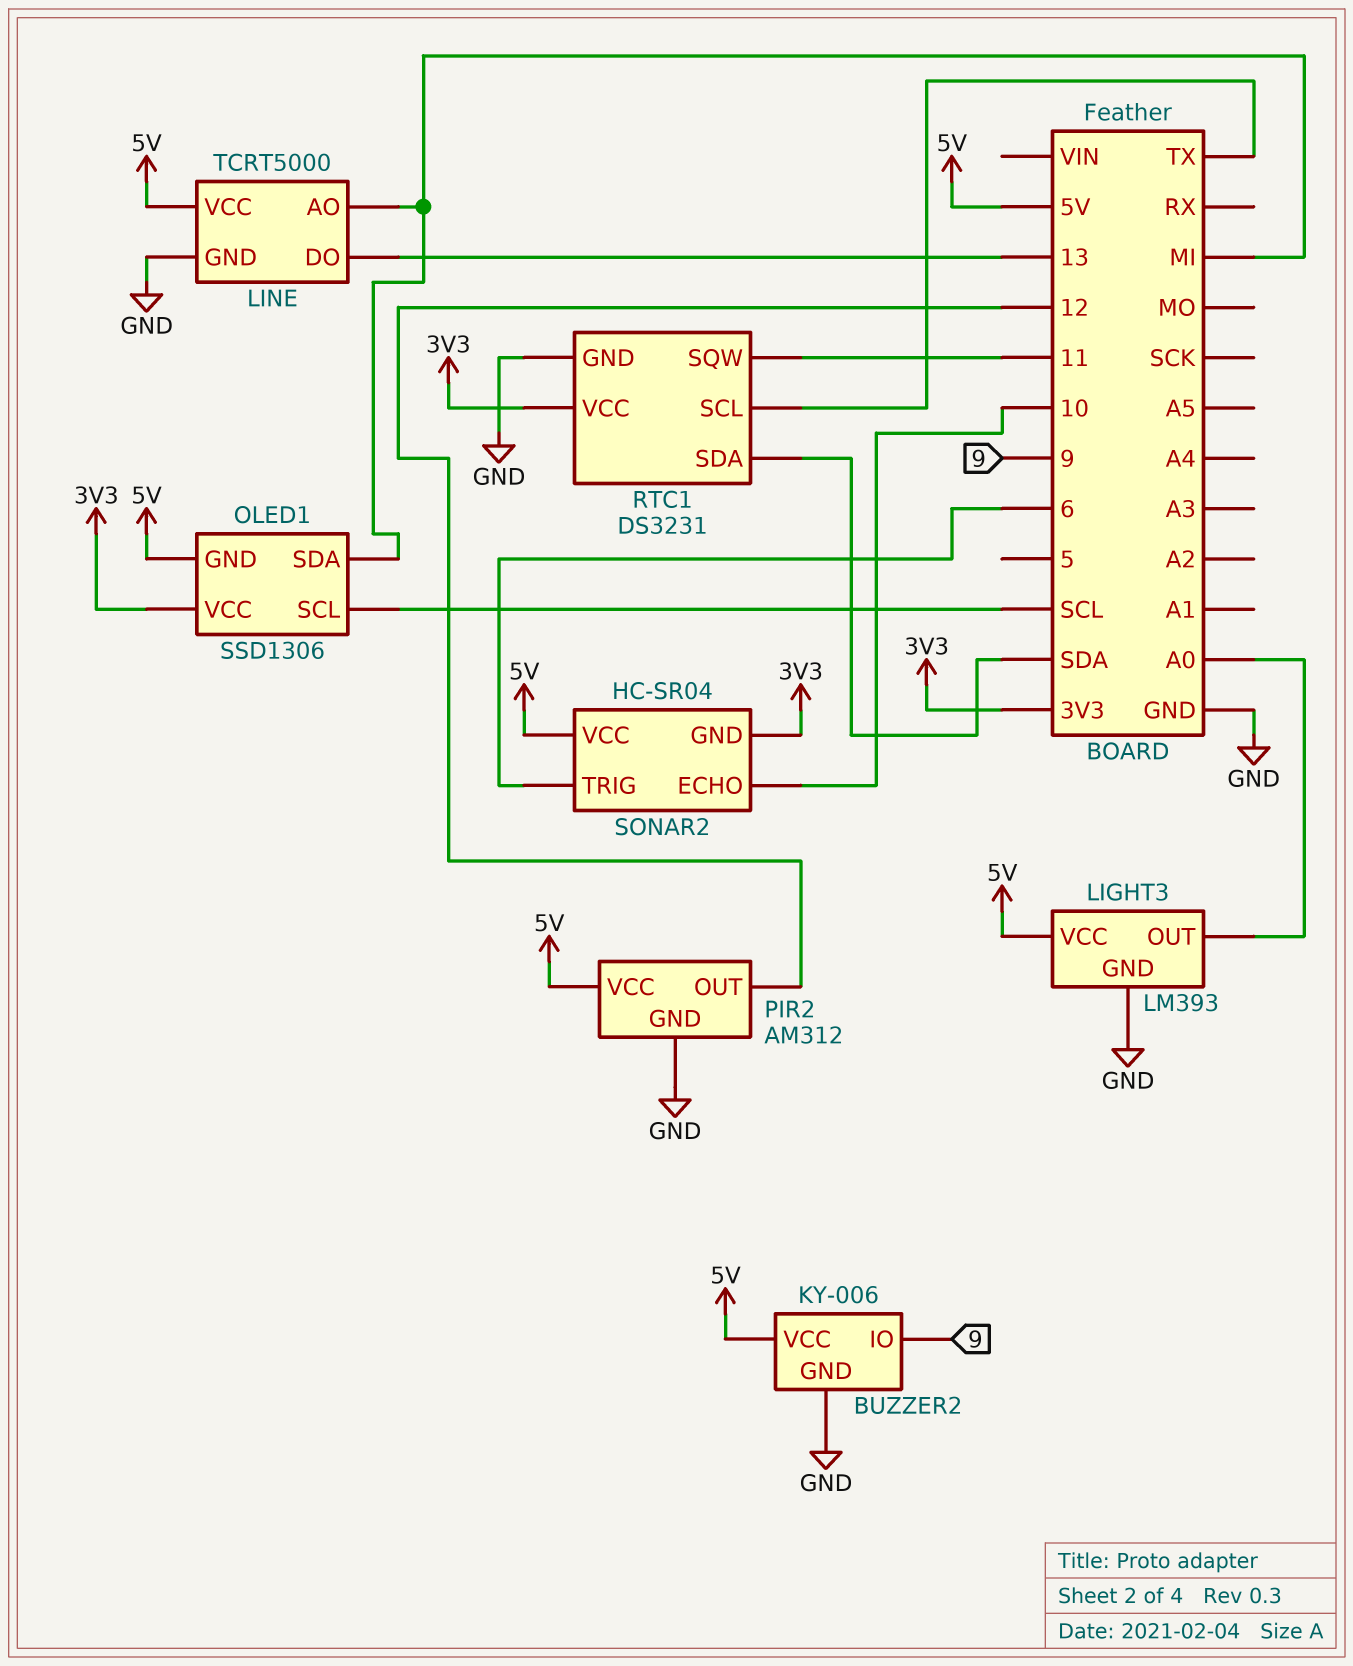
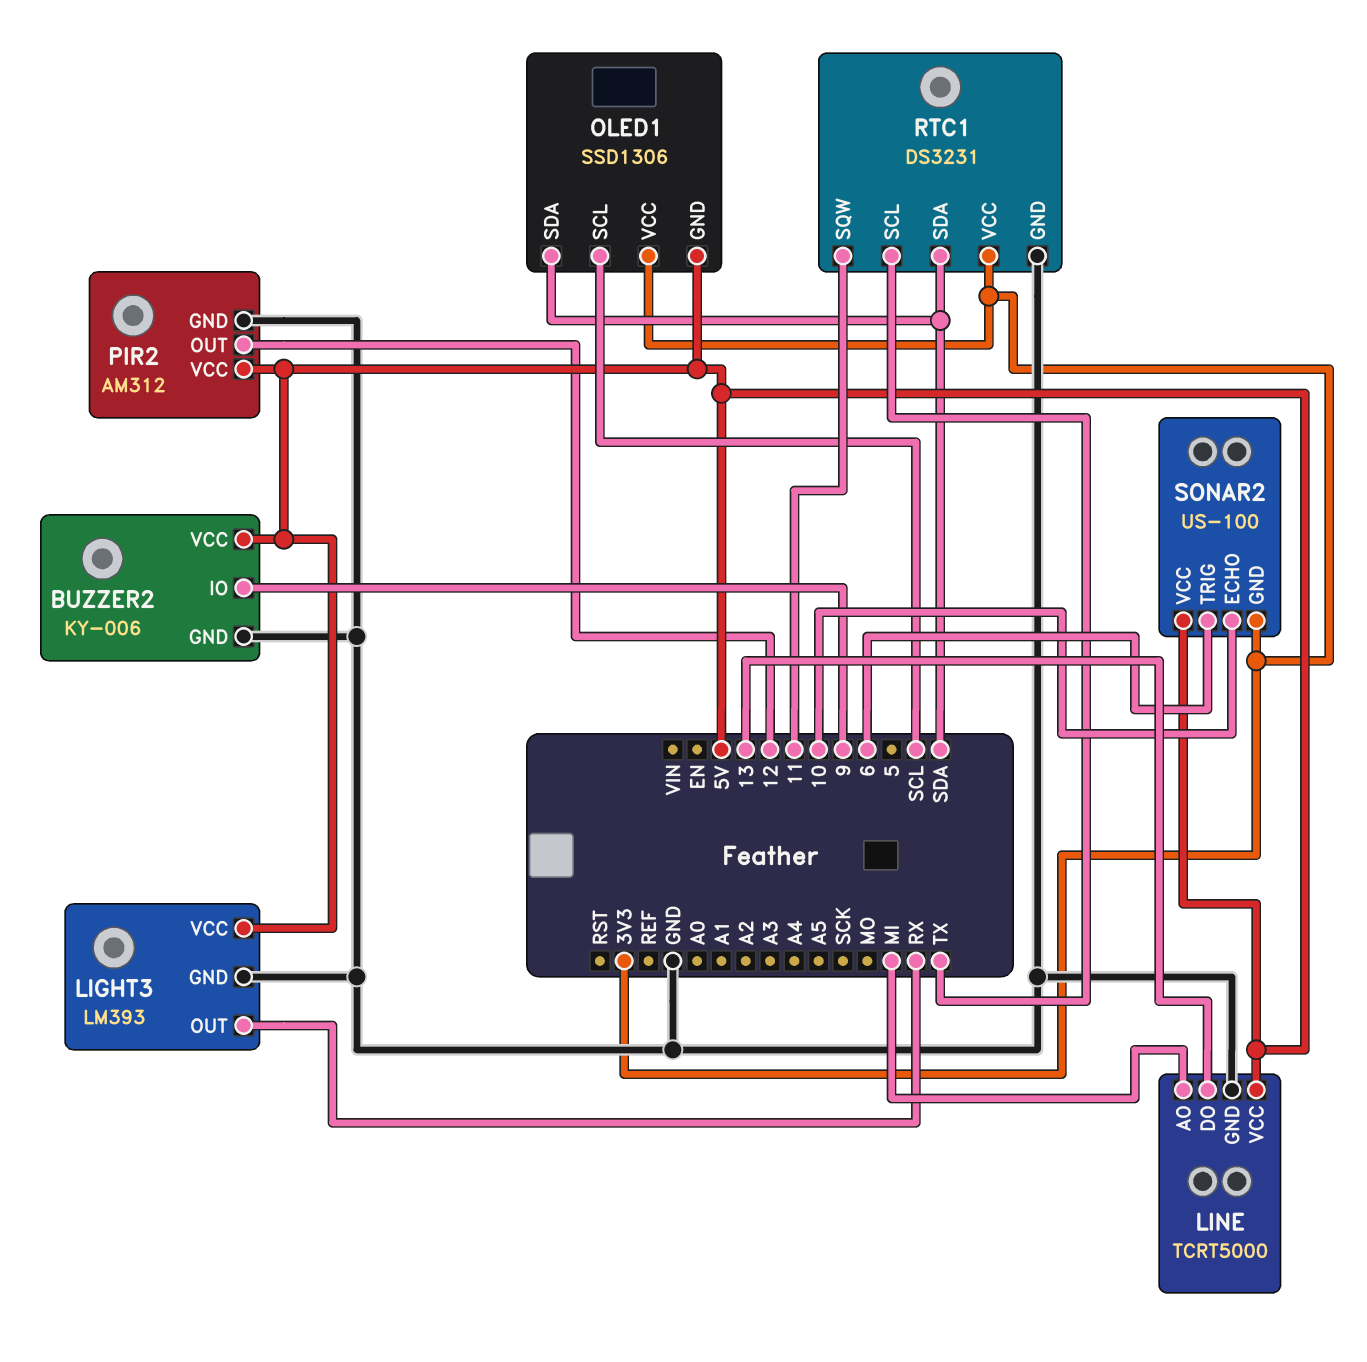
LIGHT3 pin OUT: A0 -> RX
OLED1 pin SDA: MI -> SDA
SONAR2: HC-SR04 -> US-100

